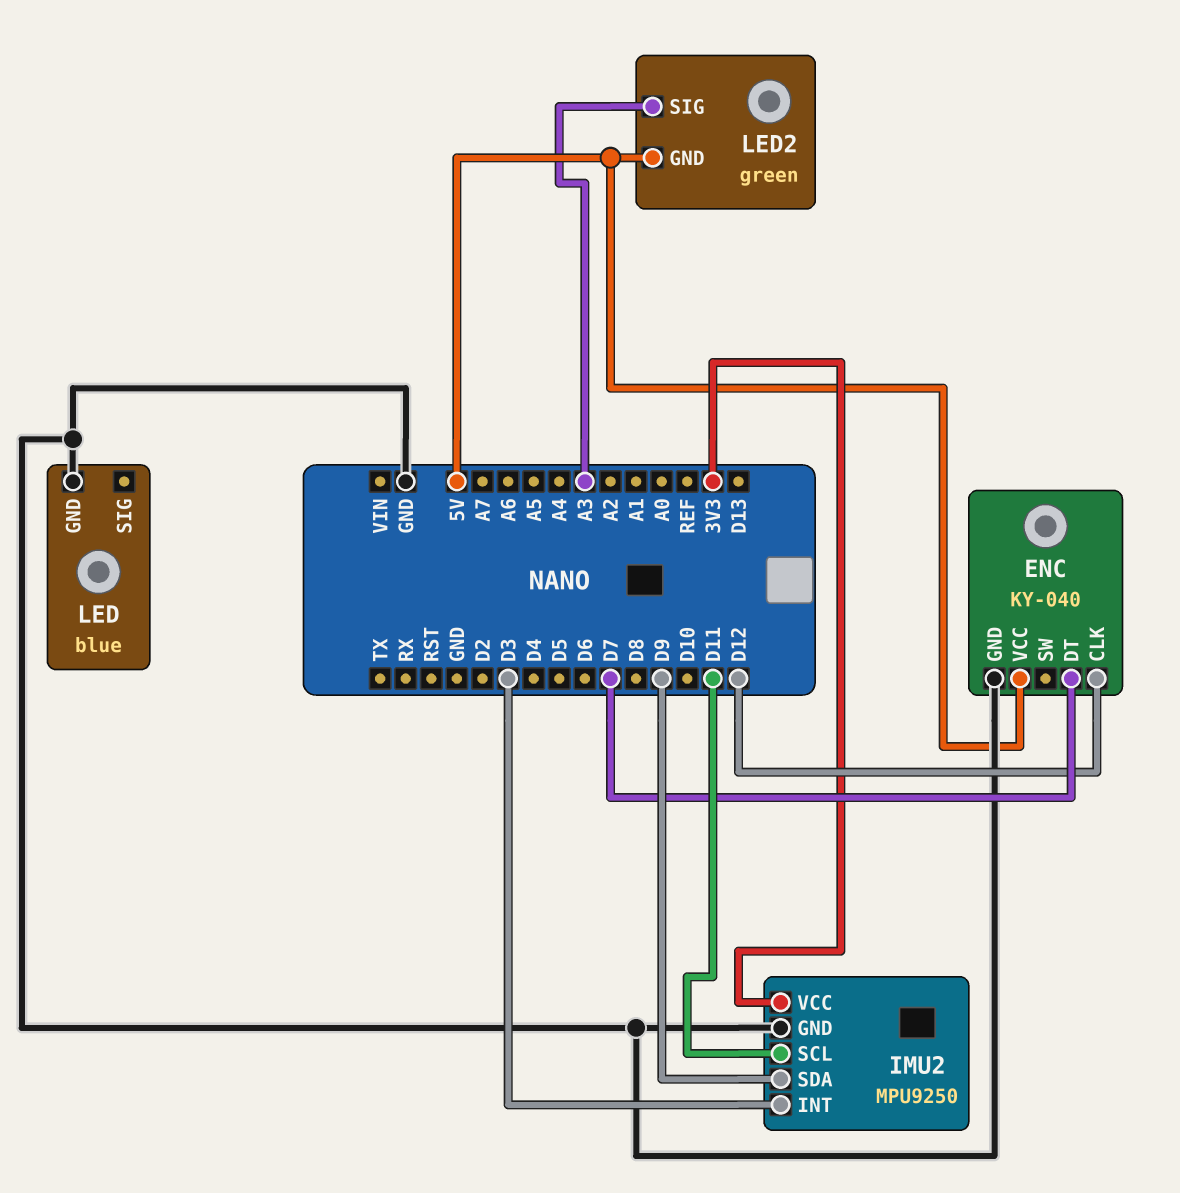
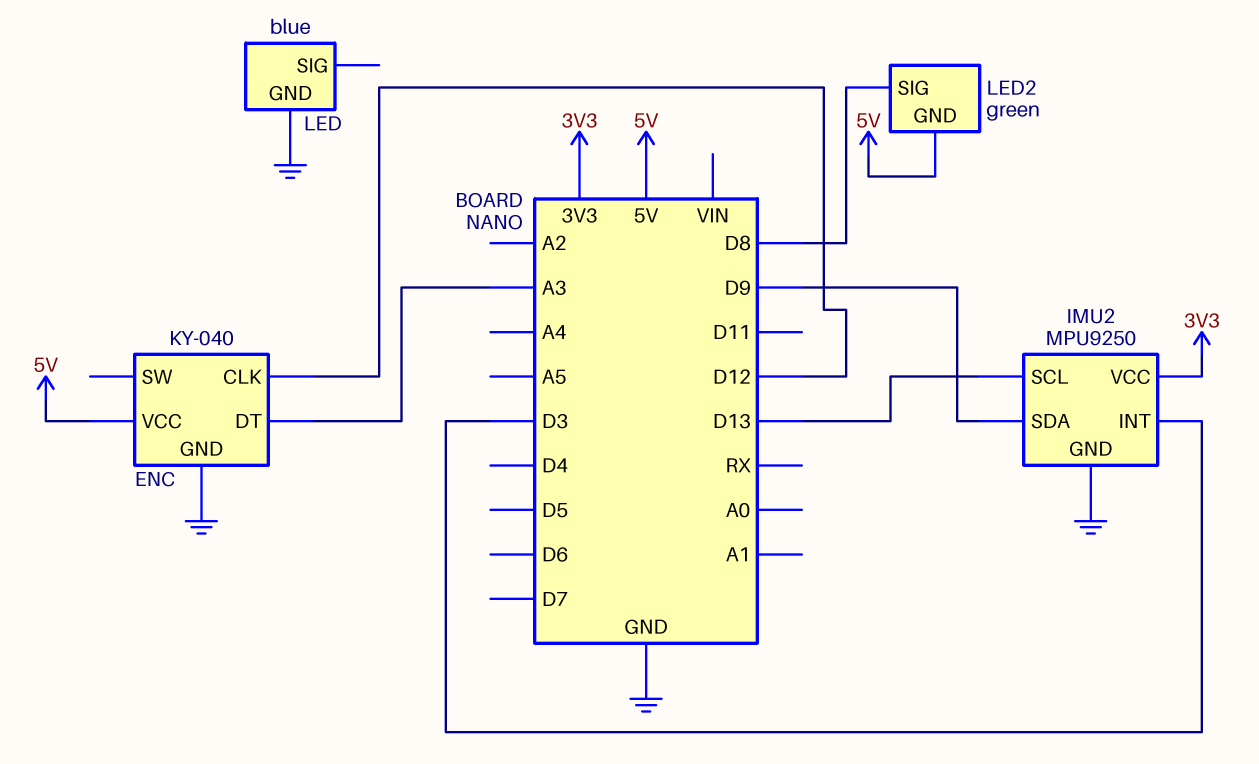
ENC pin DT: D7 -> A3
IMU2 pin SCL: D11 -> D13
LED2 pin SIG: A3 -> D8

